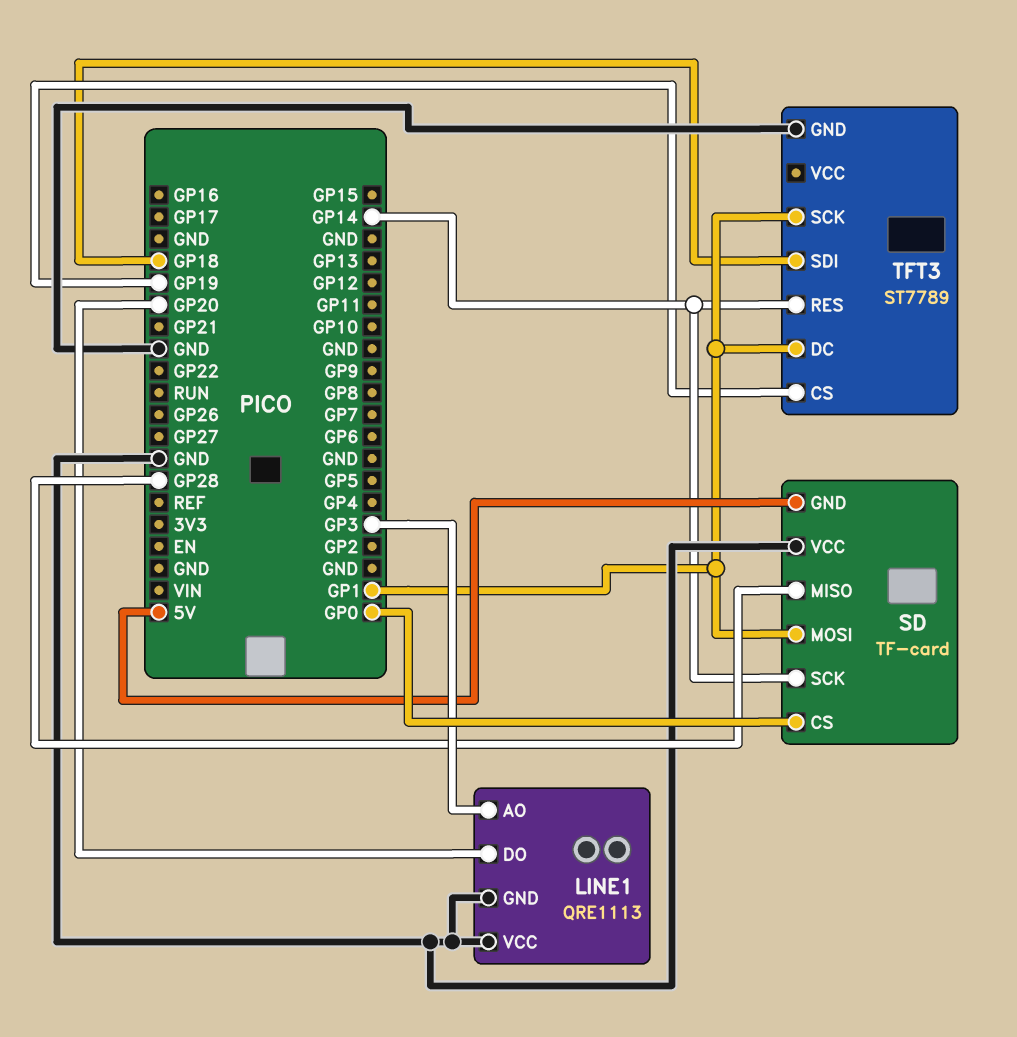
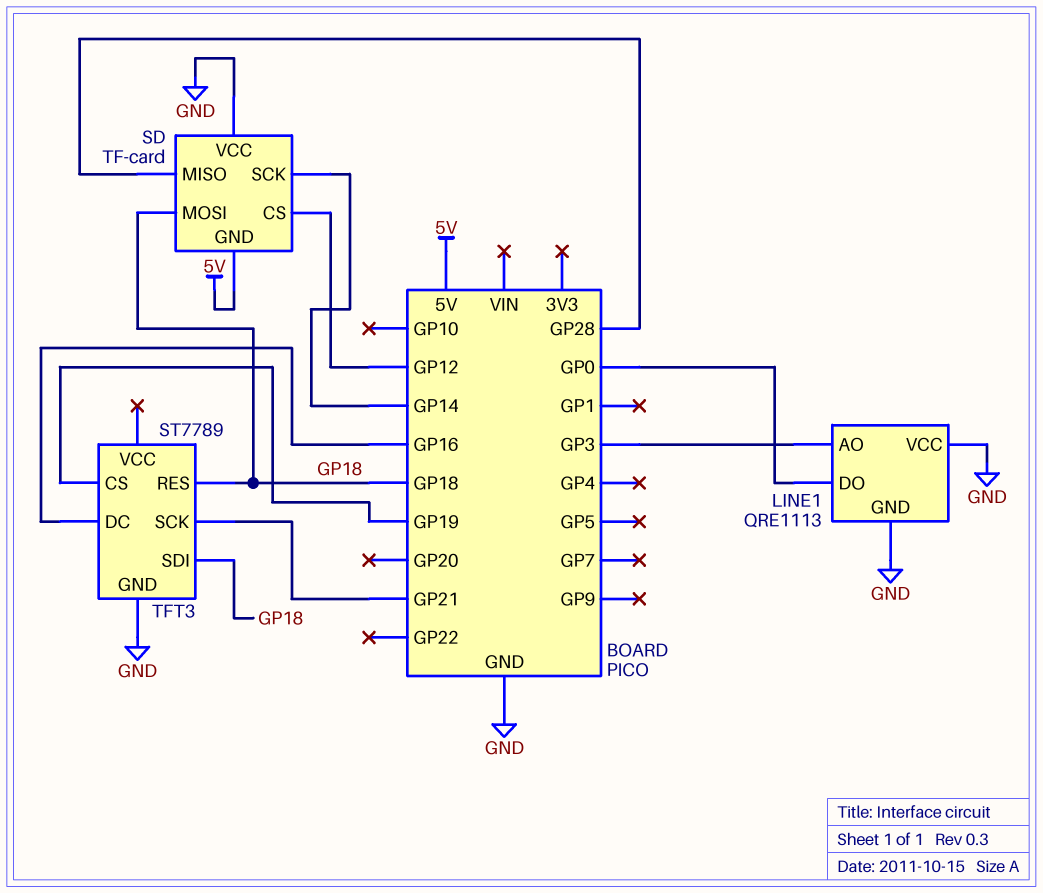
LINE1 pin DO: GP20 -> GP0
SD pin CS: GP0 -> GP12
SD pin MOSI: GP1 -> GP18
TFT3 pin DC: GP1 -> GP16
TFT3 pin RES: GP14 -> GP18
TFT3 pin SCK: GP1 -> GP21

